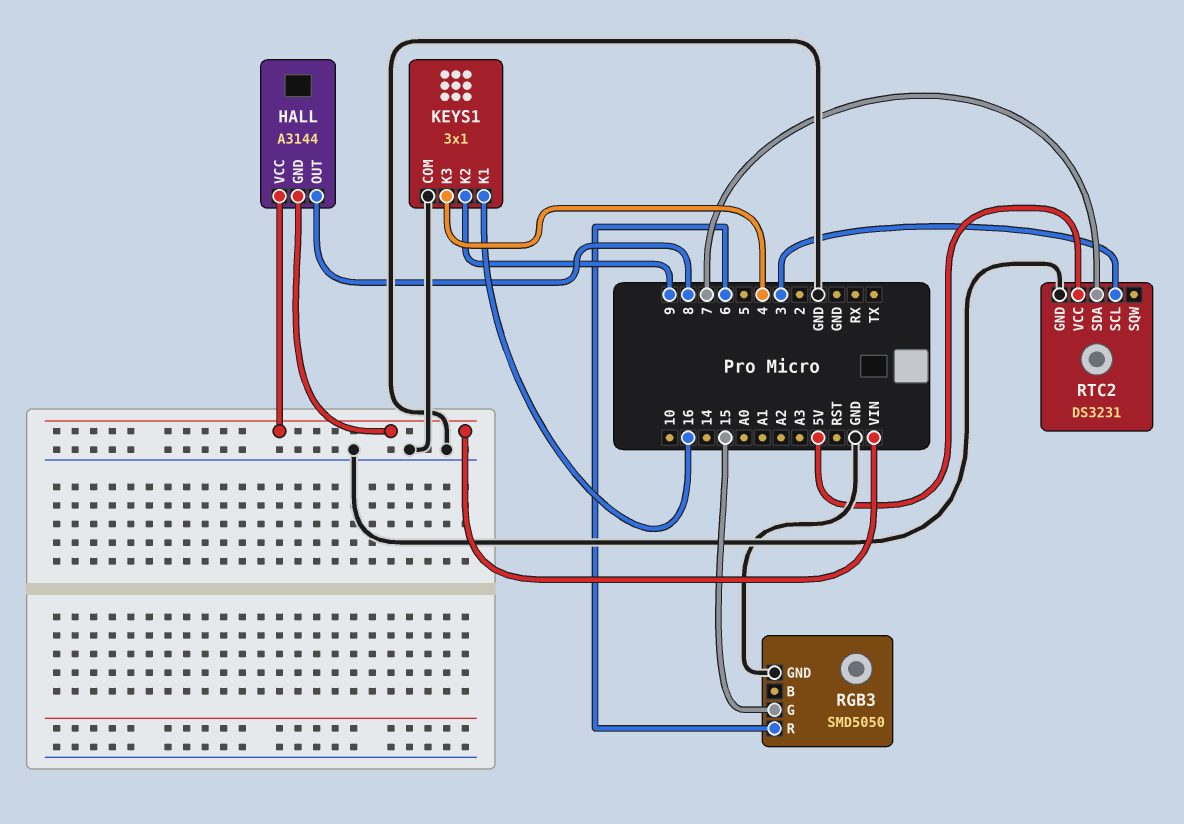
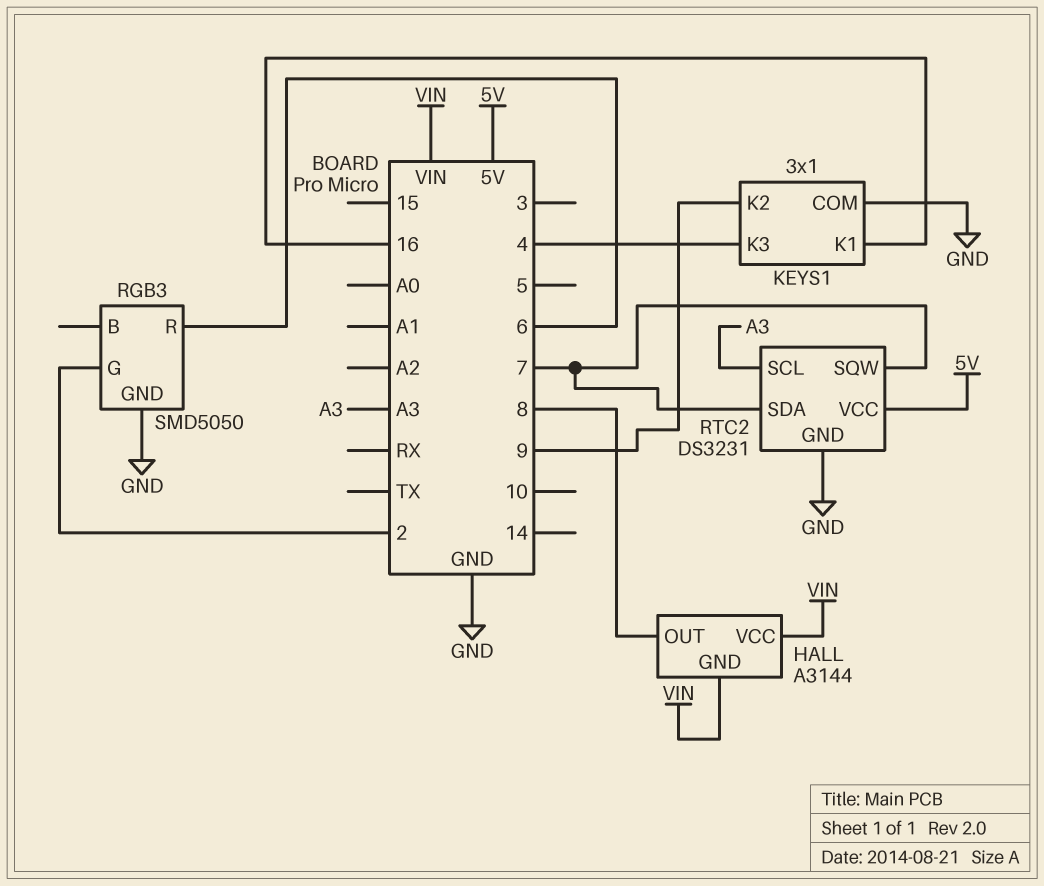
RGB3 pin G: 15 -> 2
RTC2 pin SCL: 3 -> A3
RTC2 pin SQW: none -> 7

